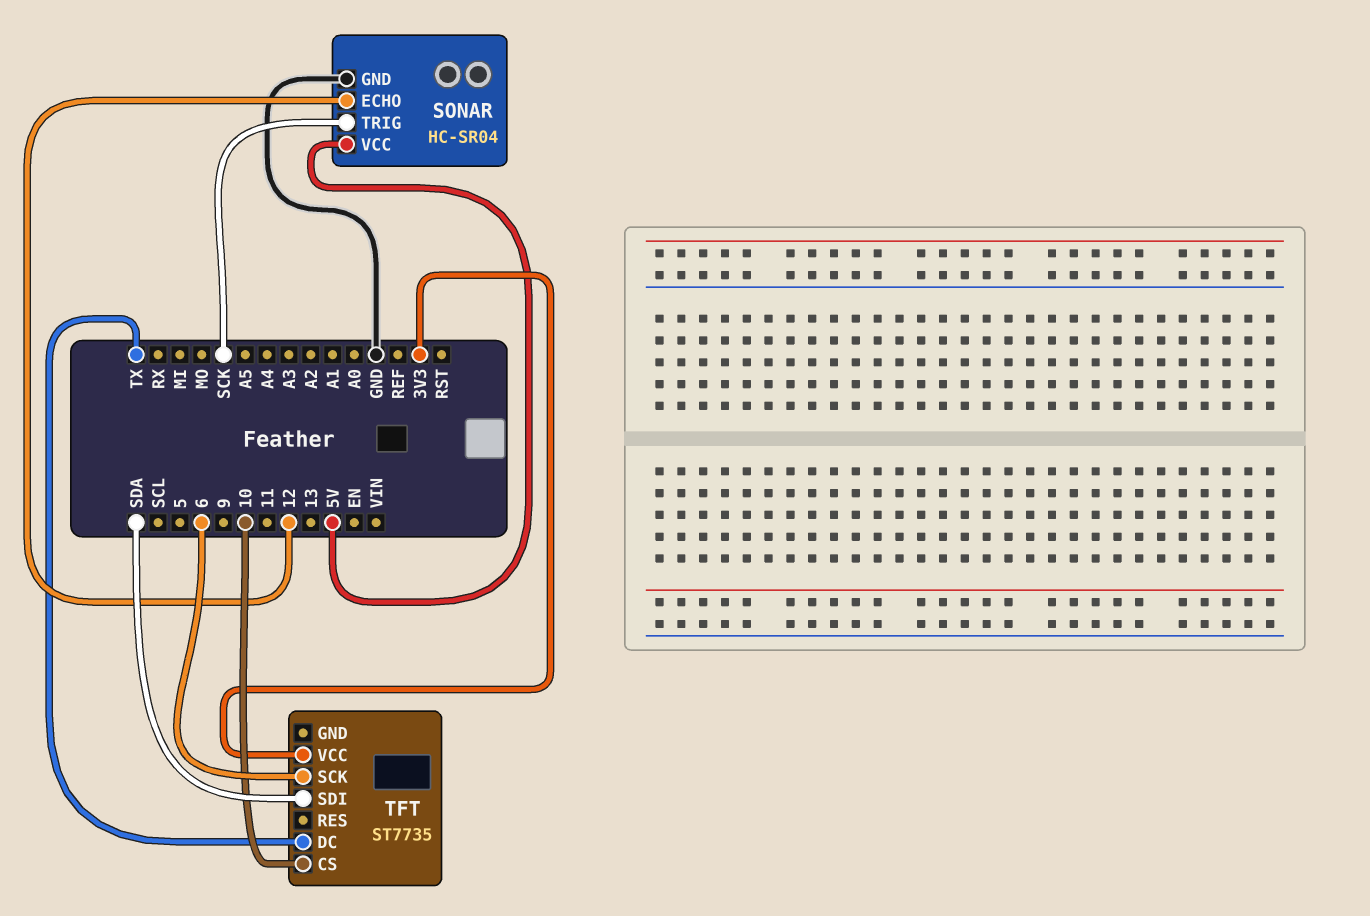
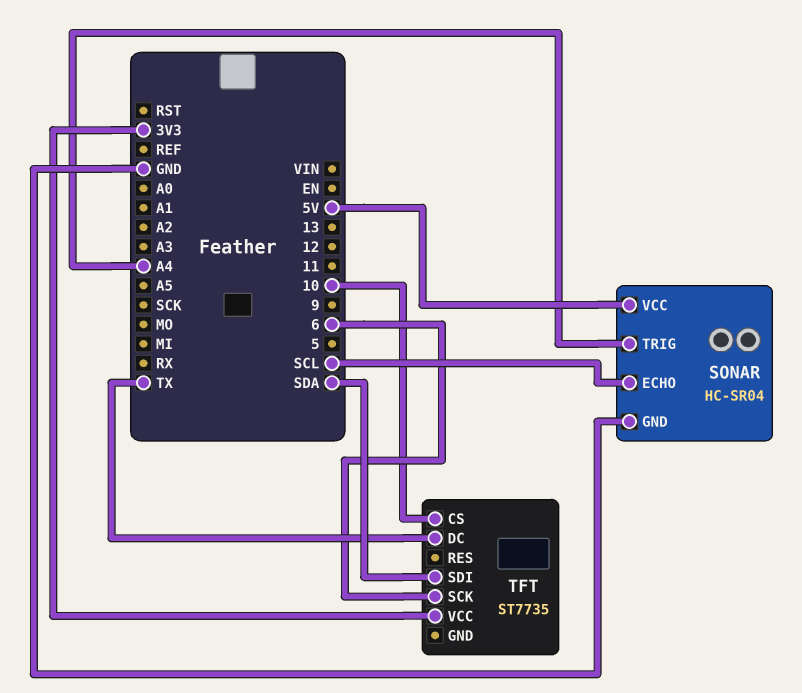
SONAR pin ECHO: 12 -> SCL
SONAR pin TRIG: SCK -> A4

